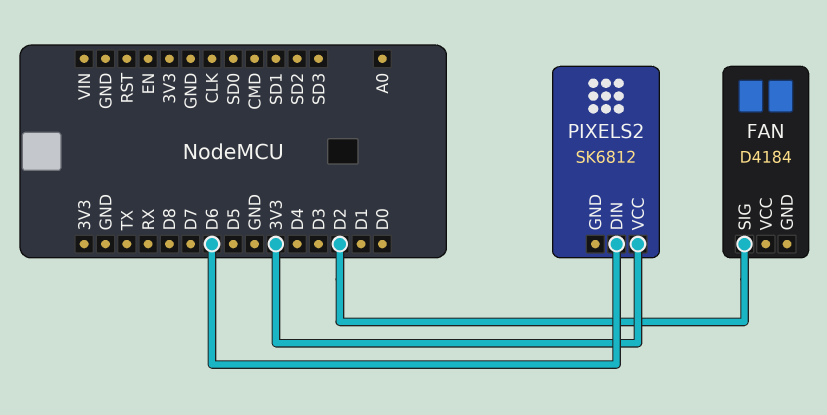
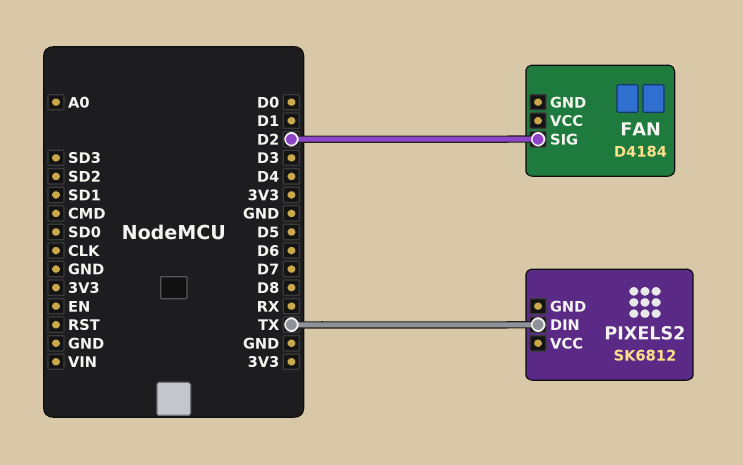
PIXELS2 pin DIN: D6 -> TX
PIXELS2 pin VCC: 3V3 -> none

